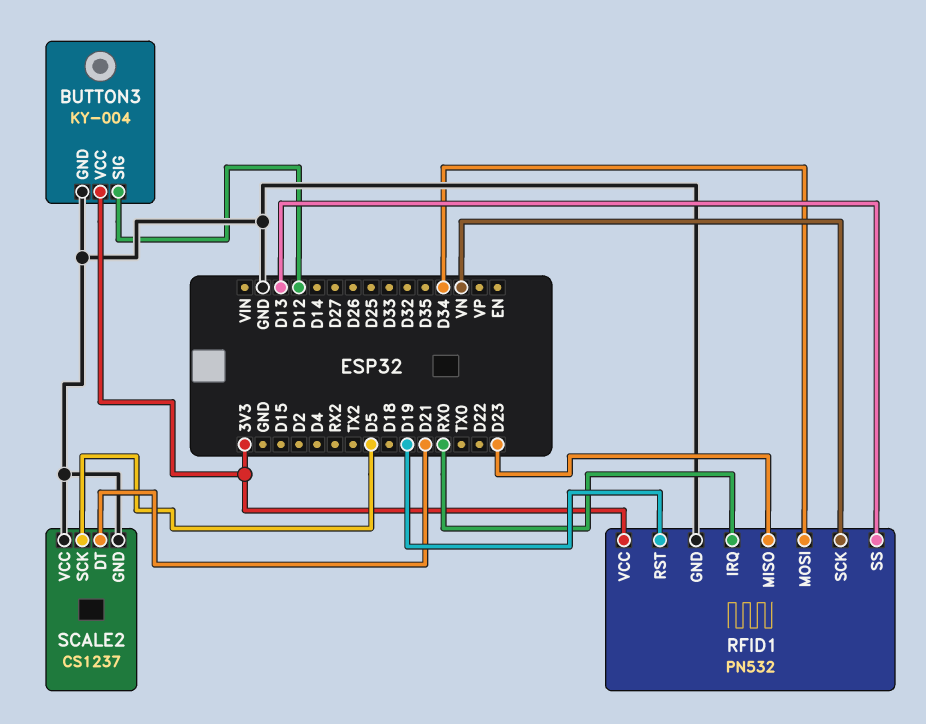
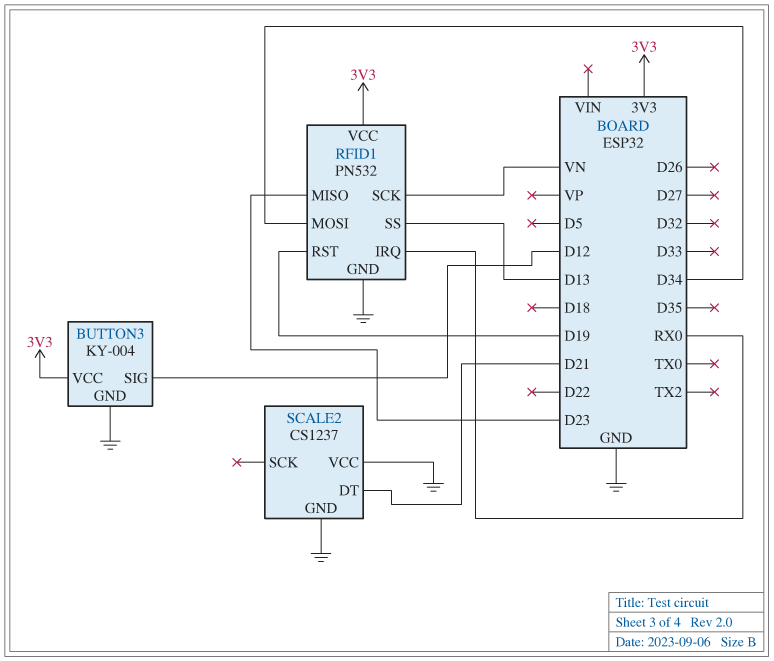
SCALE2 pin SCK: D5 -> none

